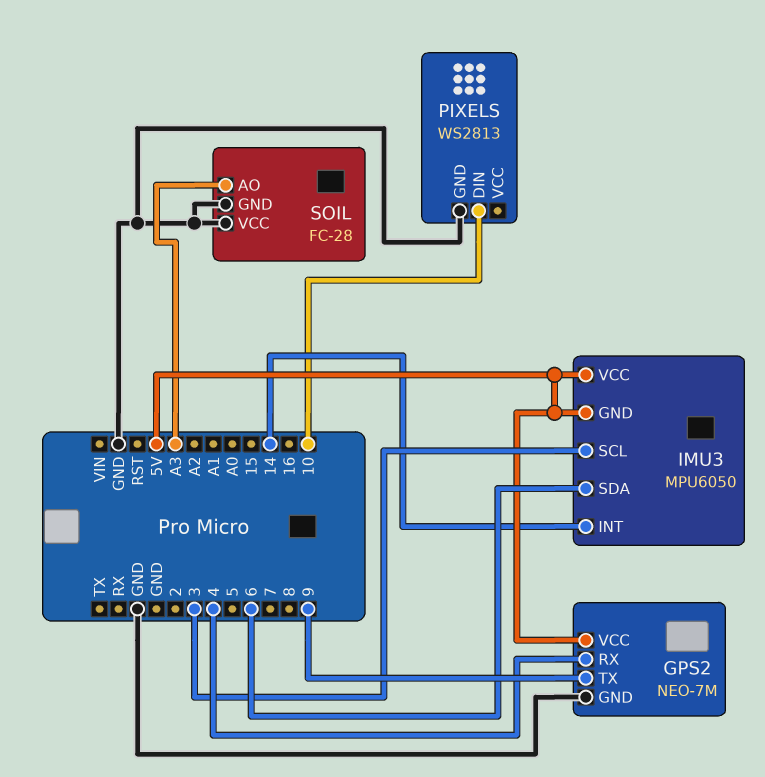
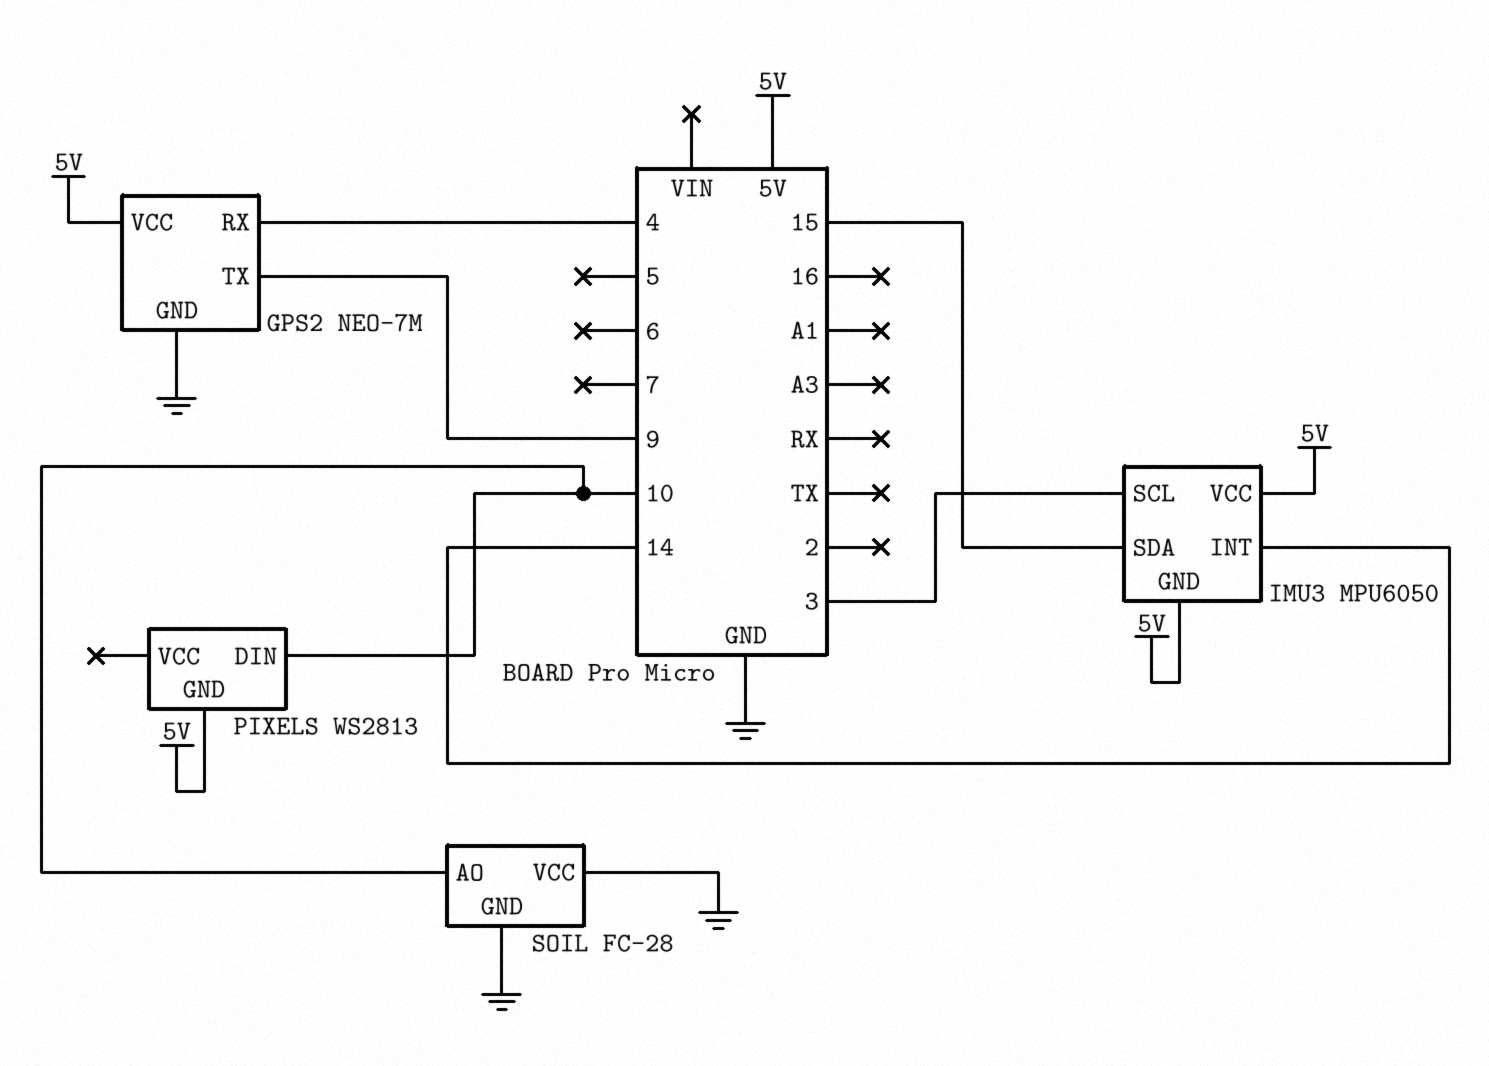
IMU3 pin SDA: 6 -> 15
PIXELS pin GND: GND -> 5V
SOIL pin AO: A3 -> 10

